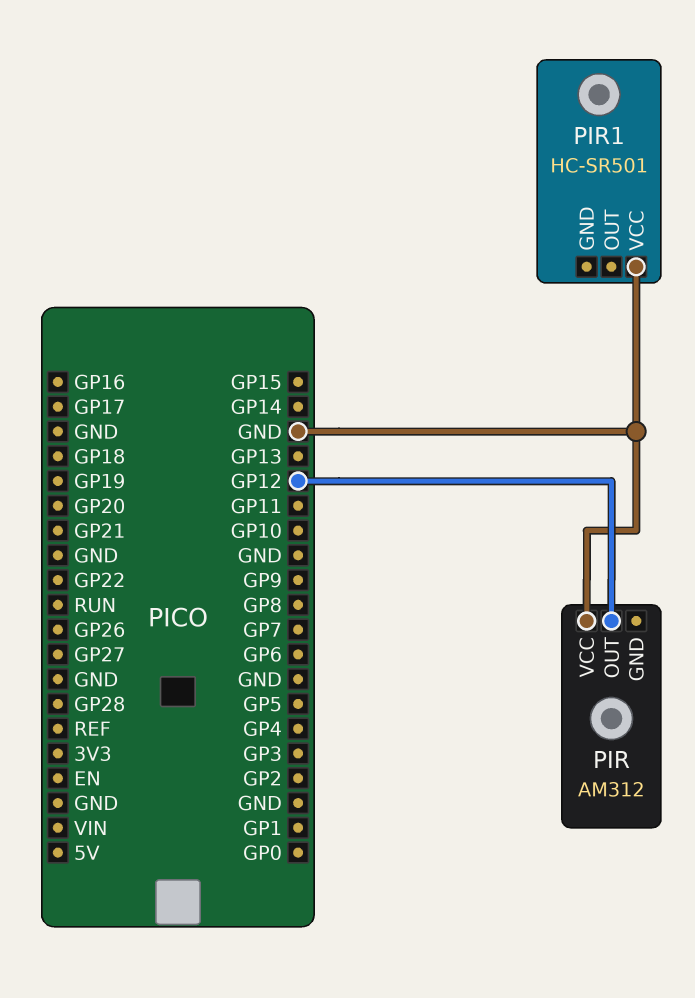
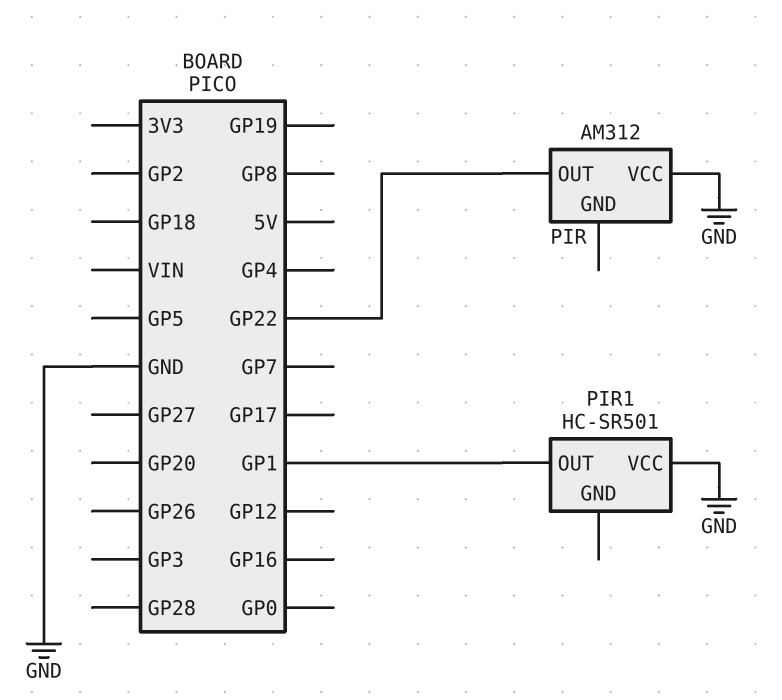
PIR pin OUT: GP12 -> GP22
PIR1 pin OUT: none -> GP1

